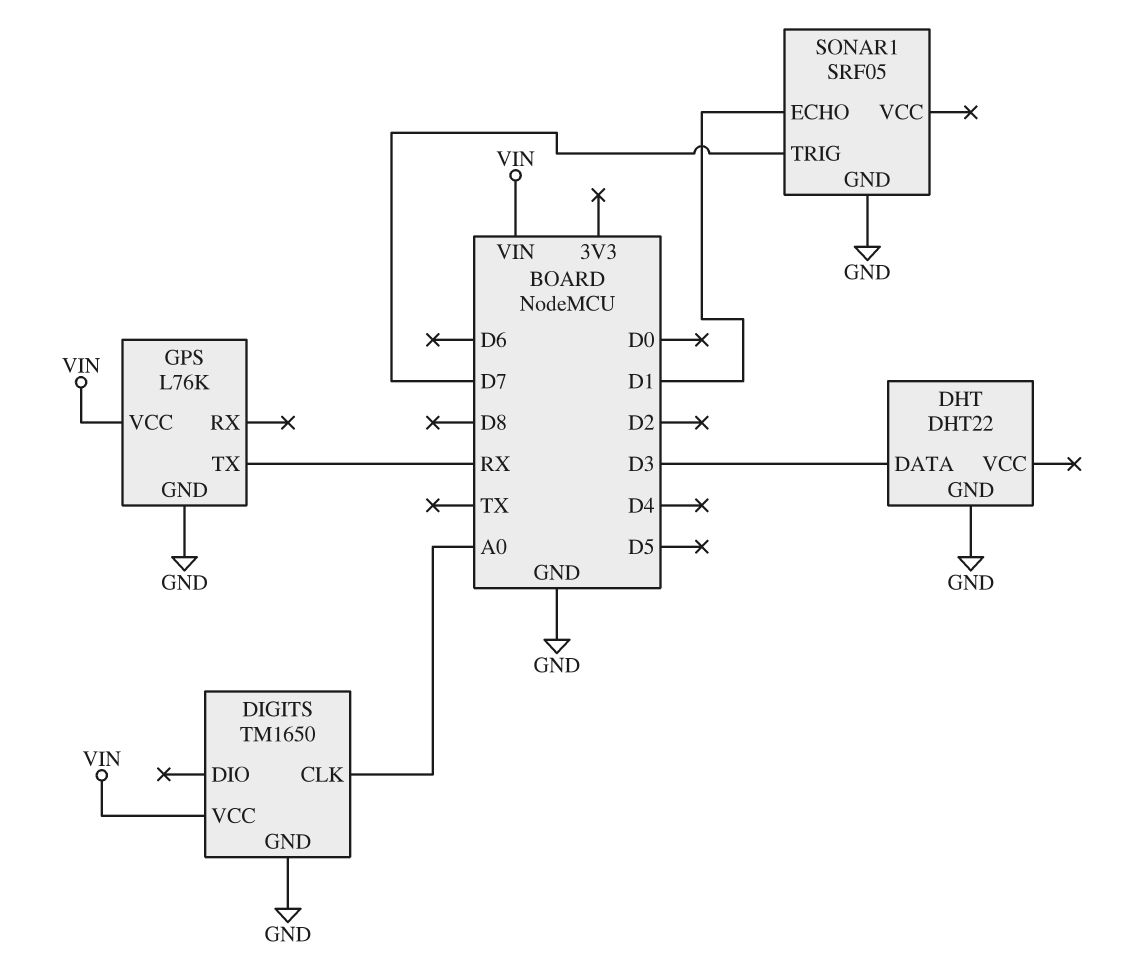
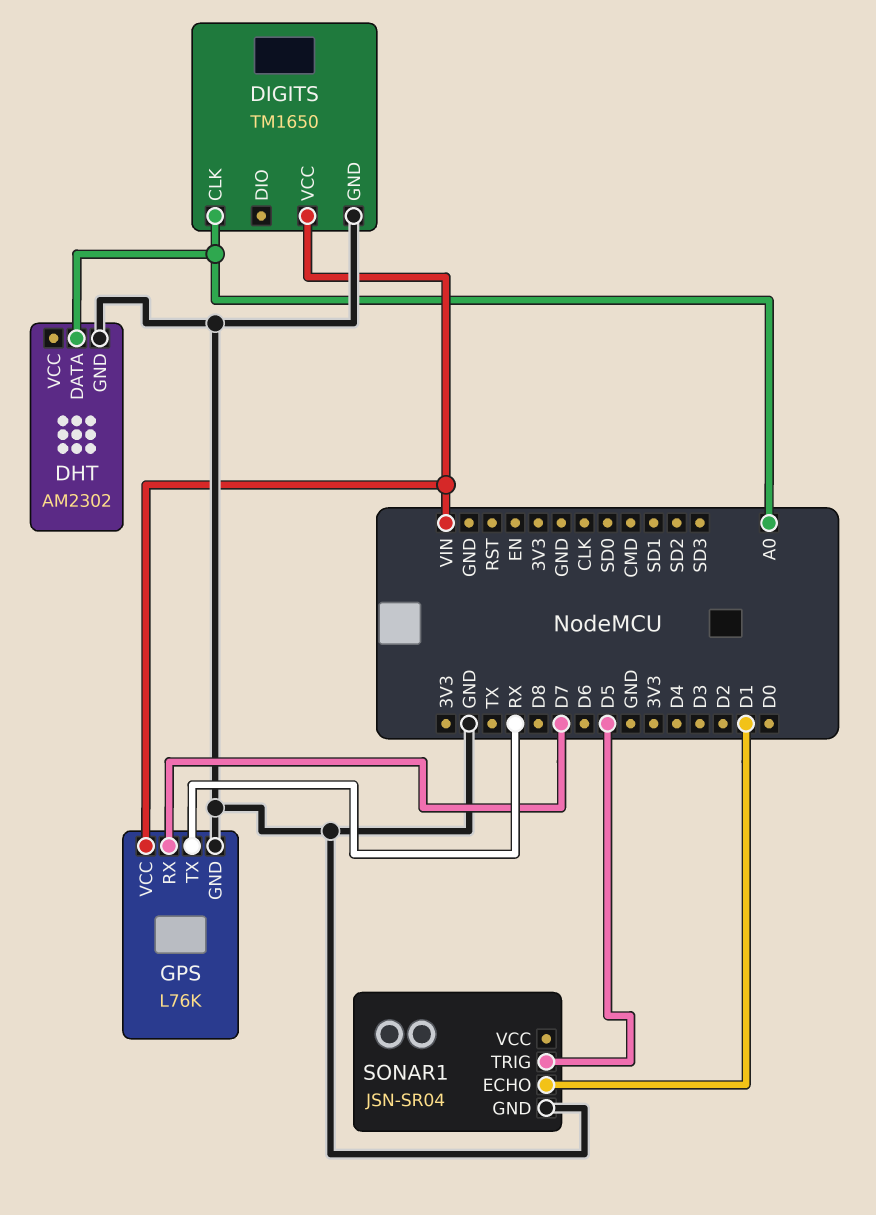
DHT: DHT22 -> AM2302
DHT pin DATA: D3 -> A0
GPS pin RX: none -> D7
SONAR1: SRF05 -> JSN-SR04
SONAR1 pin TRIG: D7 -> D5

